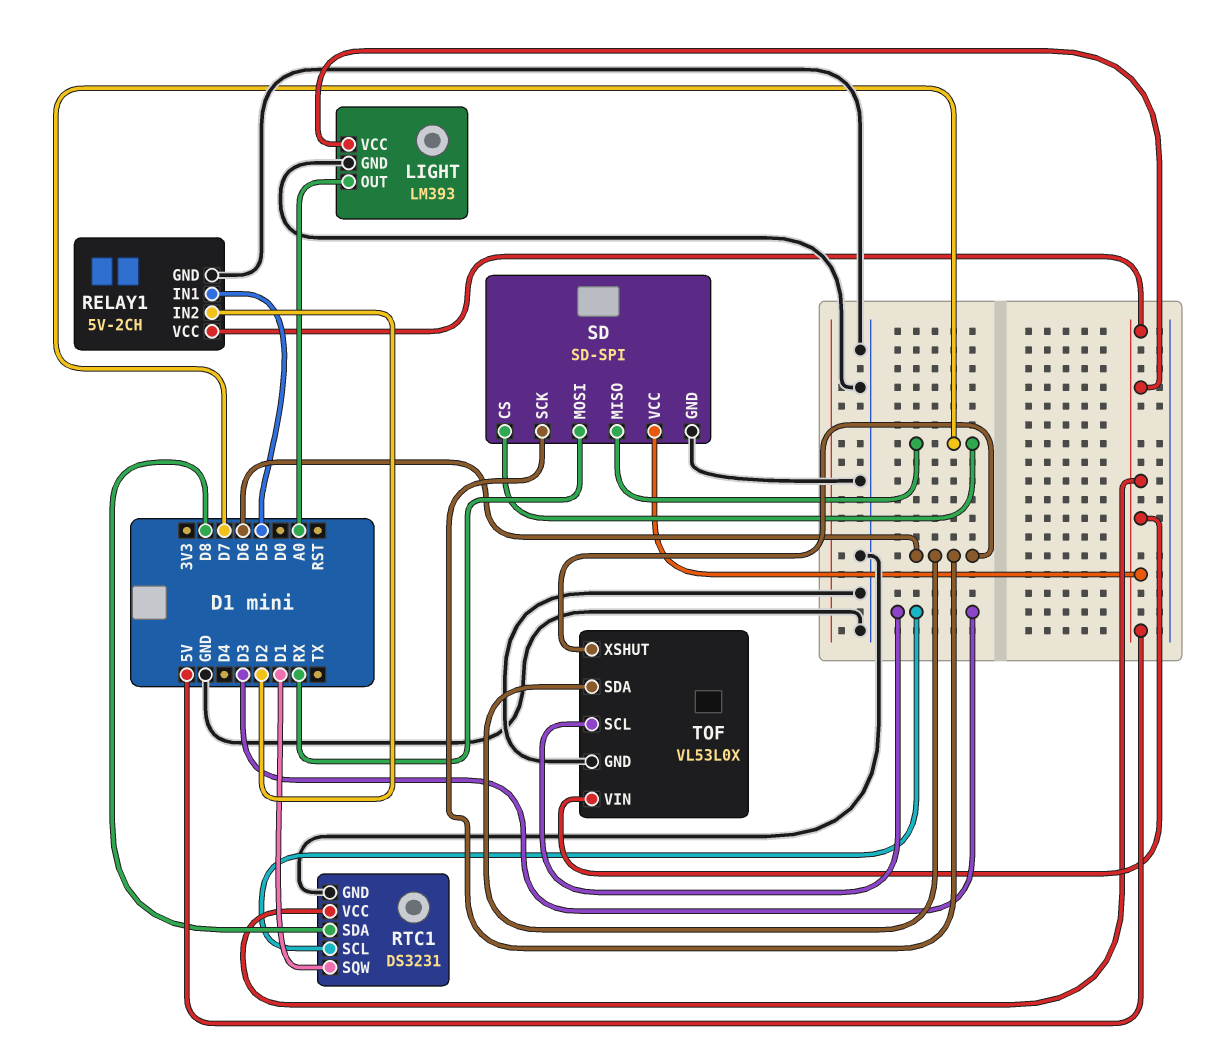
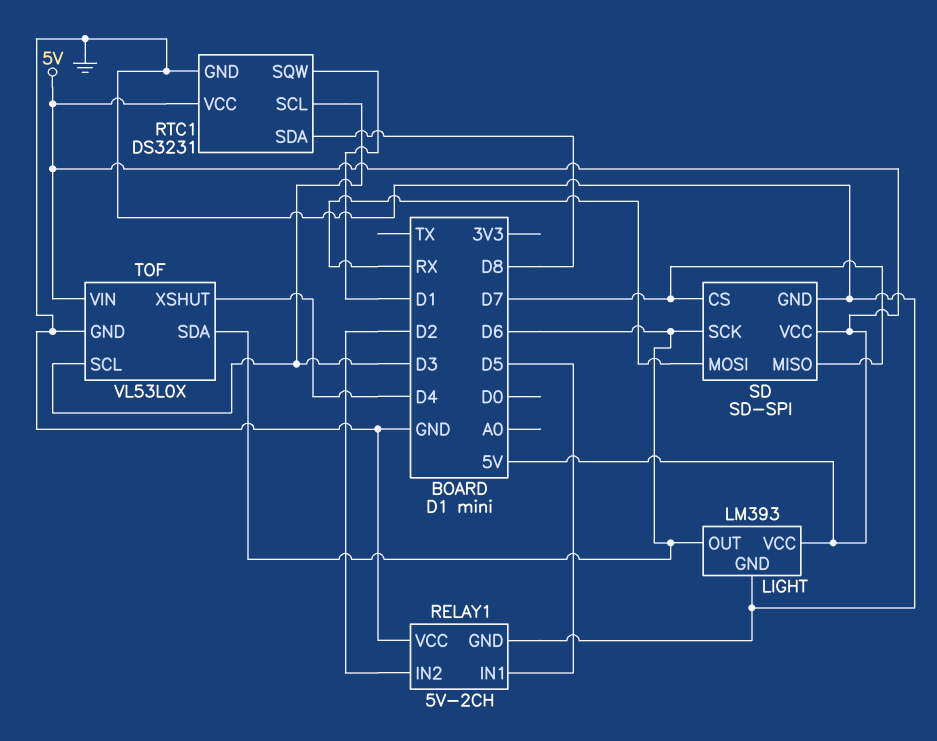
LIGHT pin OUT: A0 -> D6
RELAY1 pin VCC: 5V -> GND
TOF pin XSHUT: D6 -> D4

